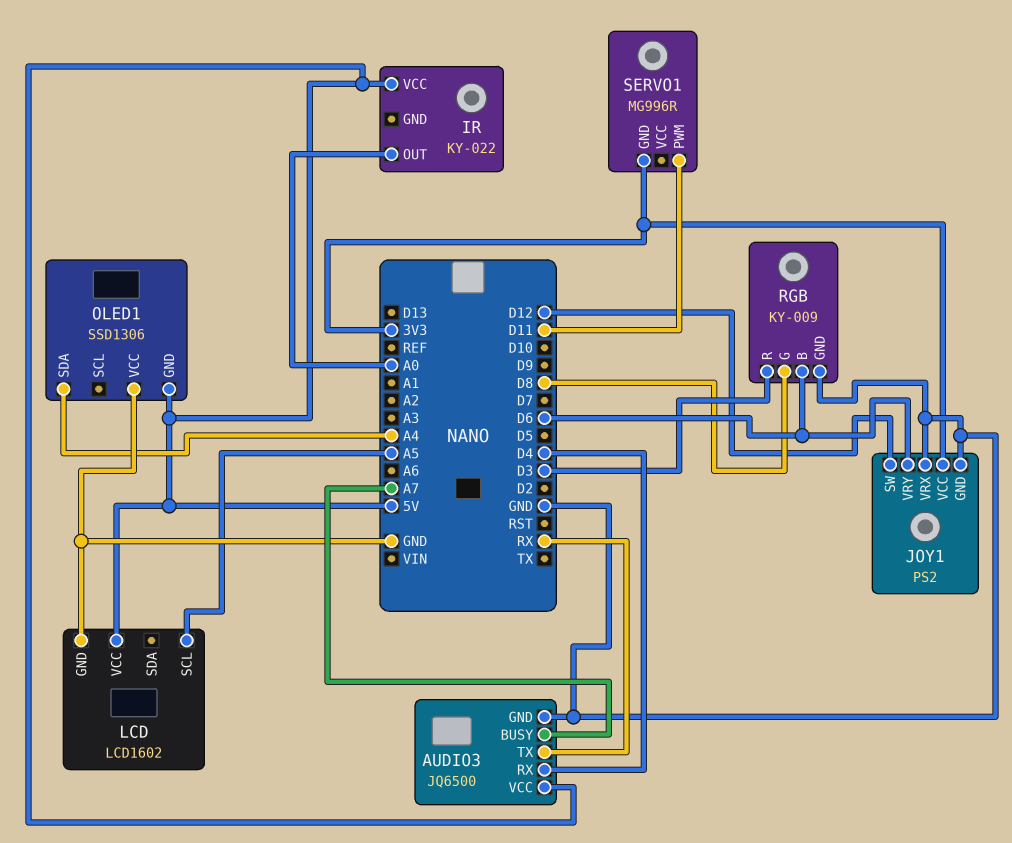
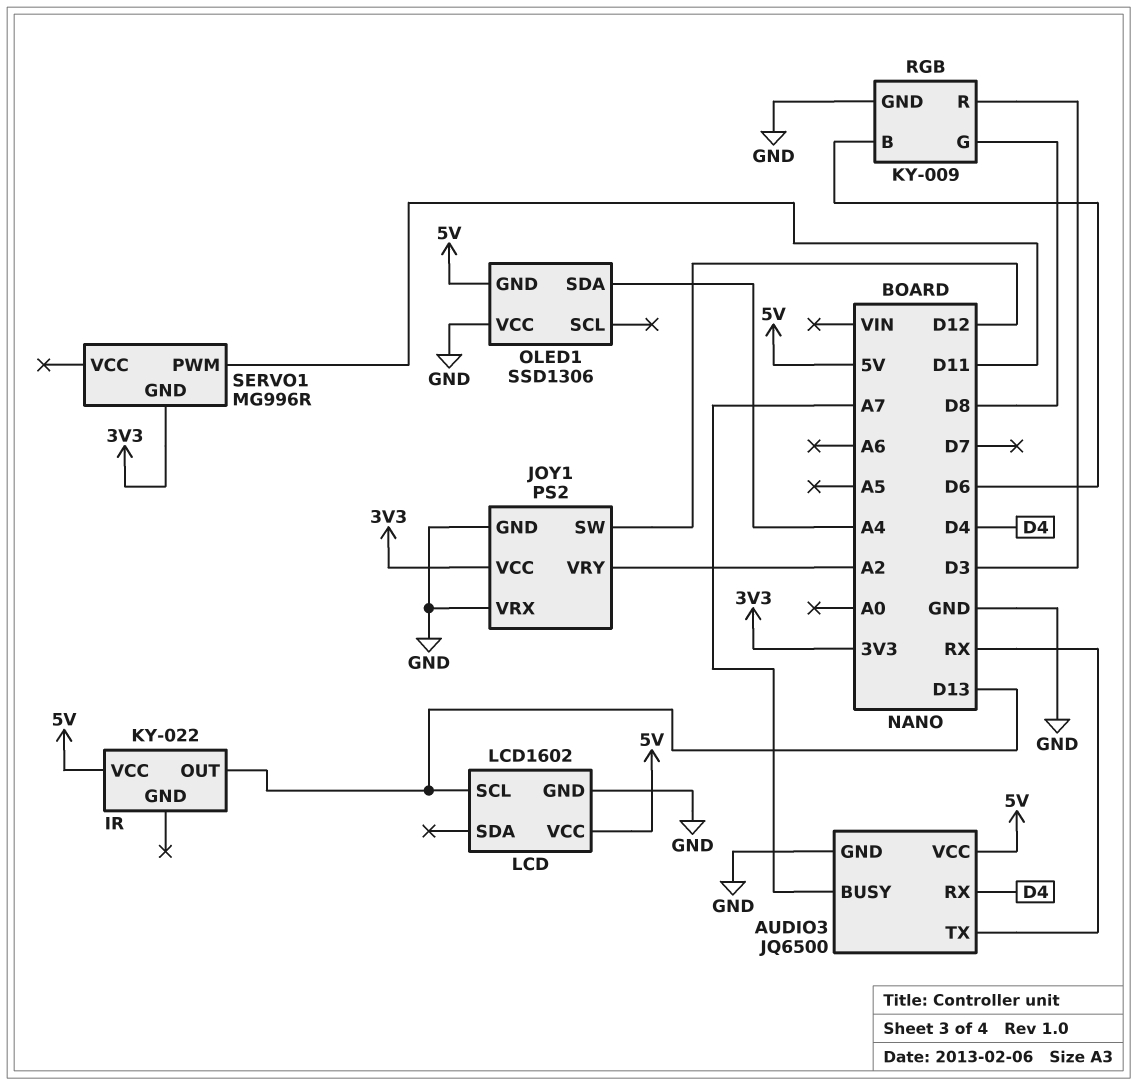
IR pin OUT: A0 -> D13
JOY1 pin VRY: D6 -> A2
LCD pin SCL: A5 -> D13

